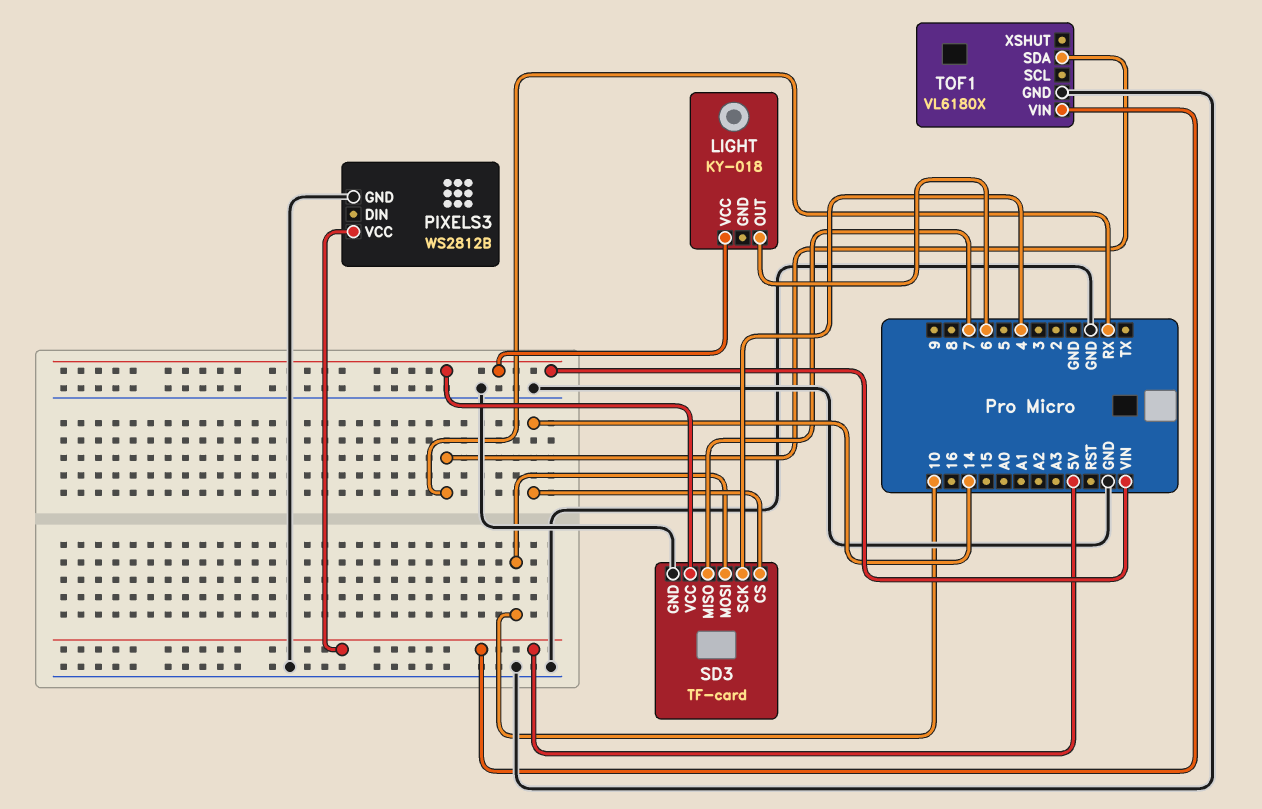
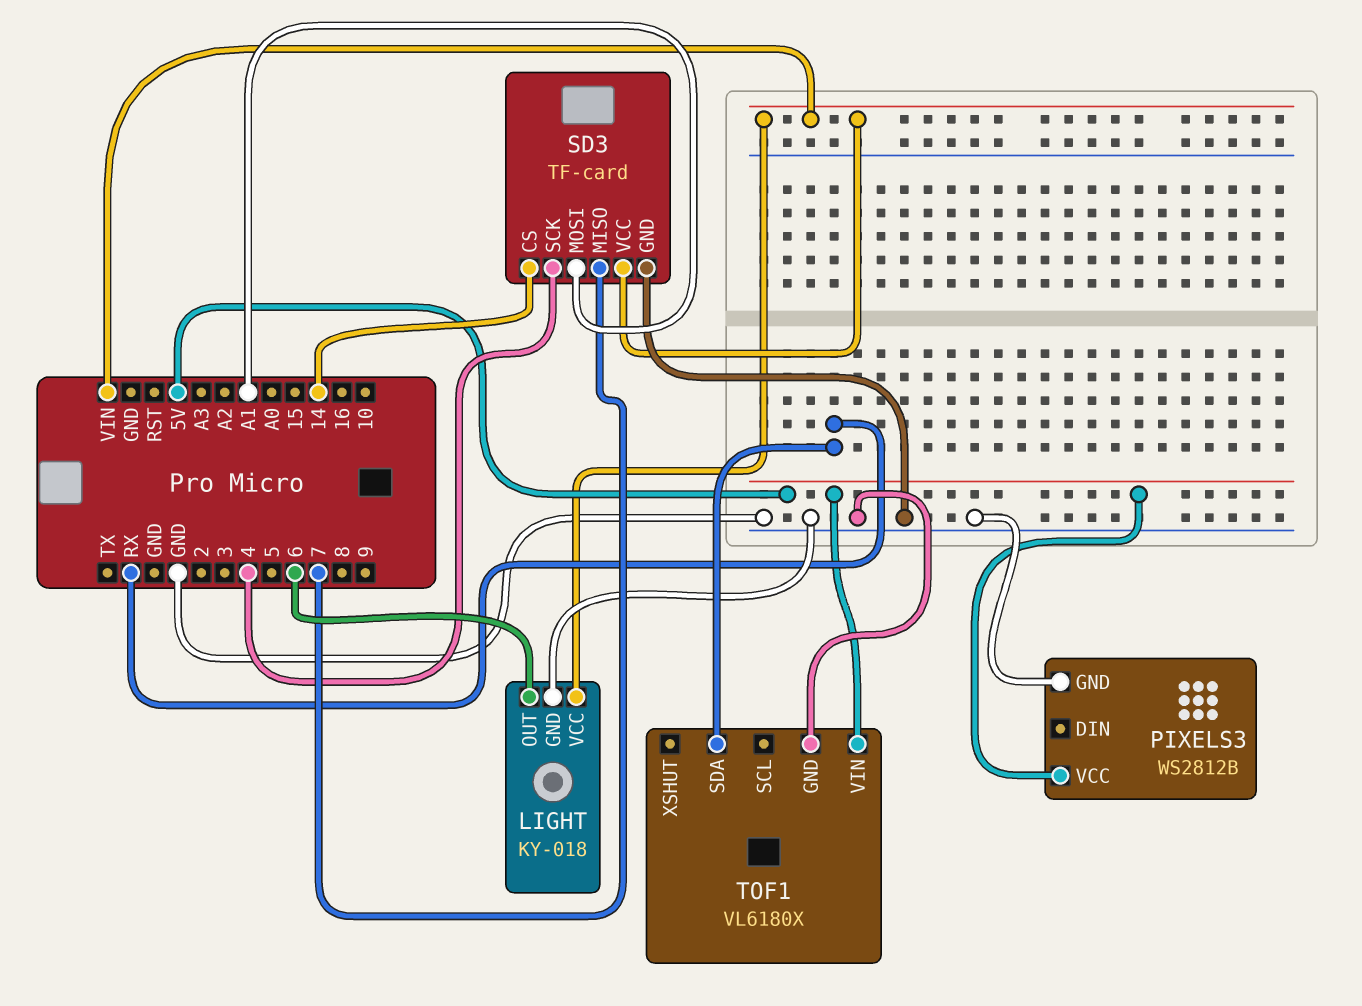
LIGHT pin GND: none -> GND
SD3 pin MOSI: 10 -> A1

